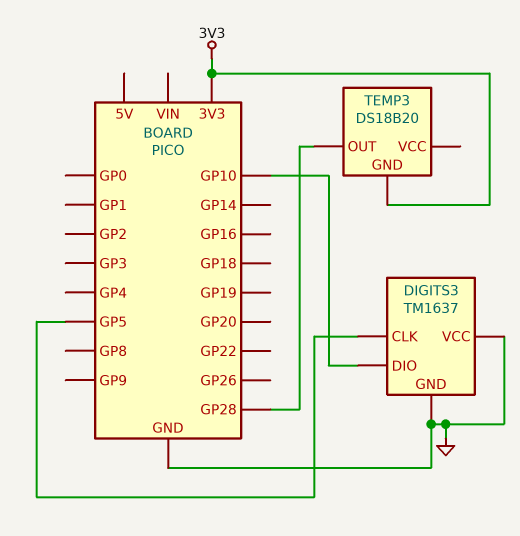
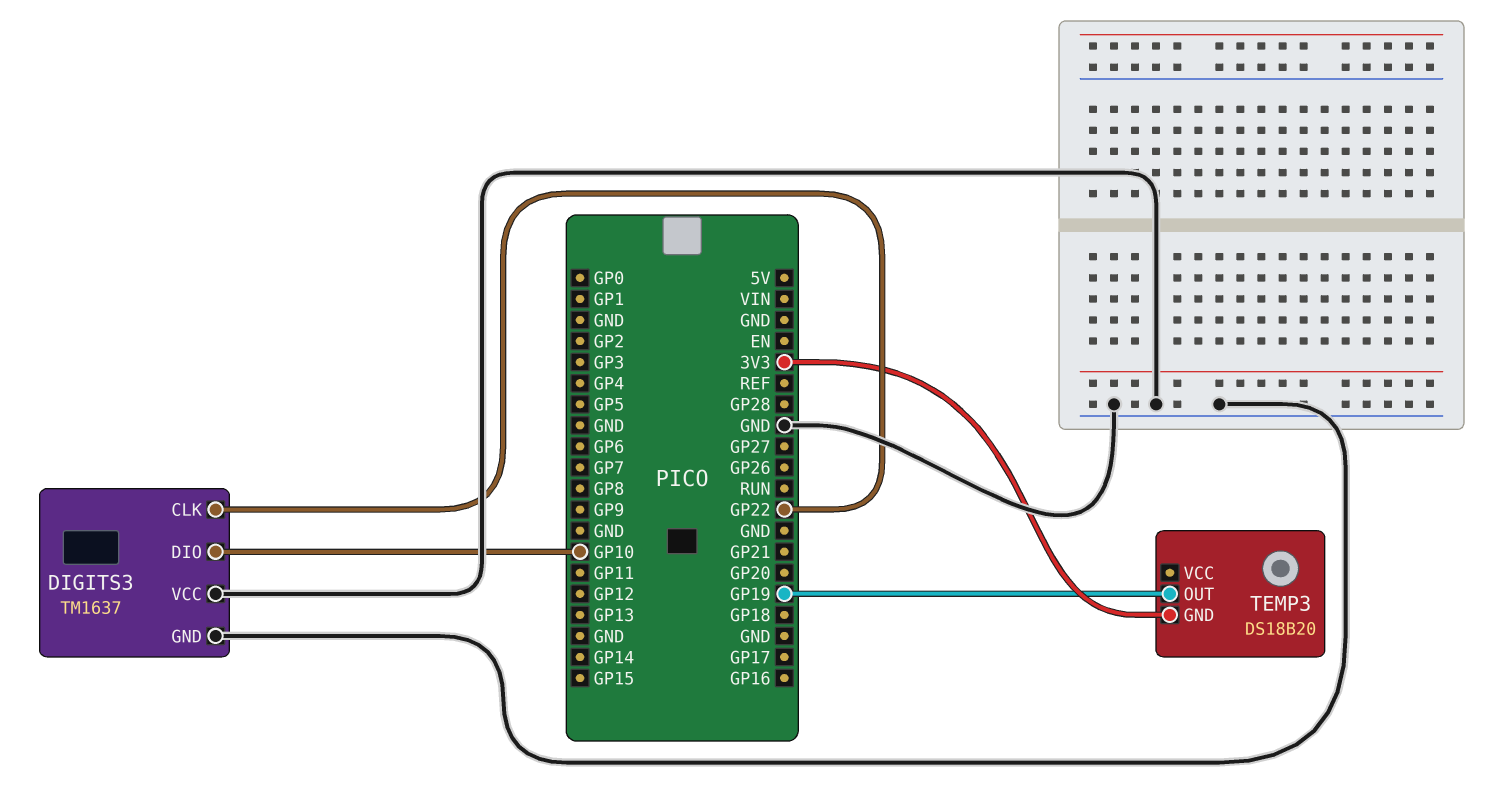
DIGITS3 pin CLK: GP5 -> GP22
TEMP3 pin OUT: GP28 -> GP19

